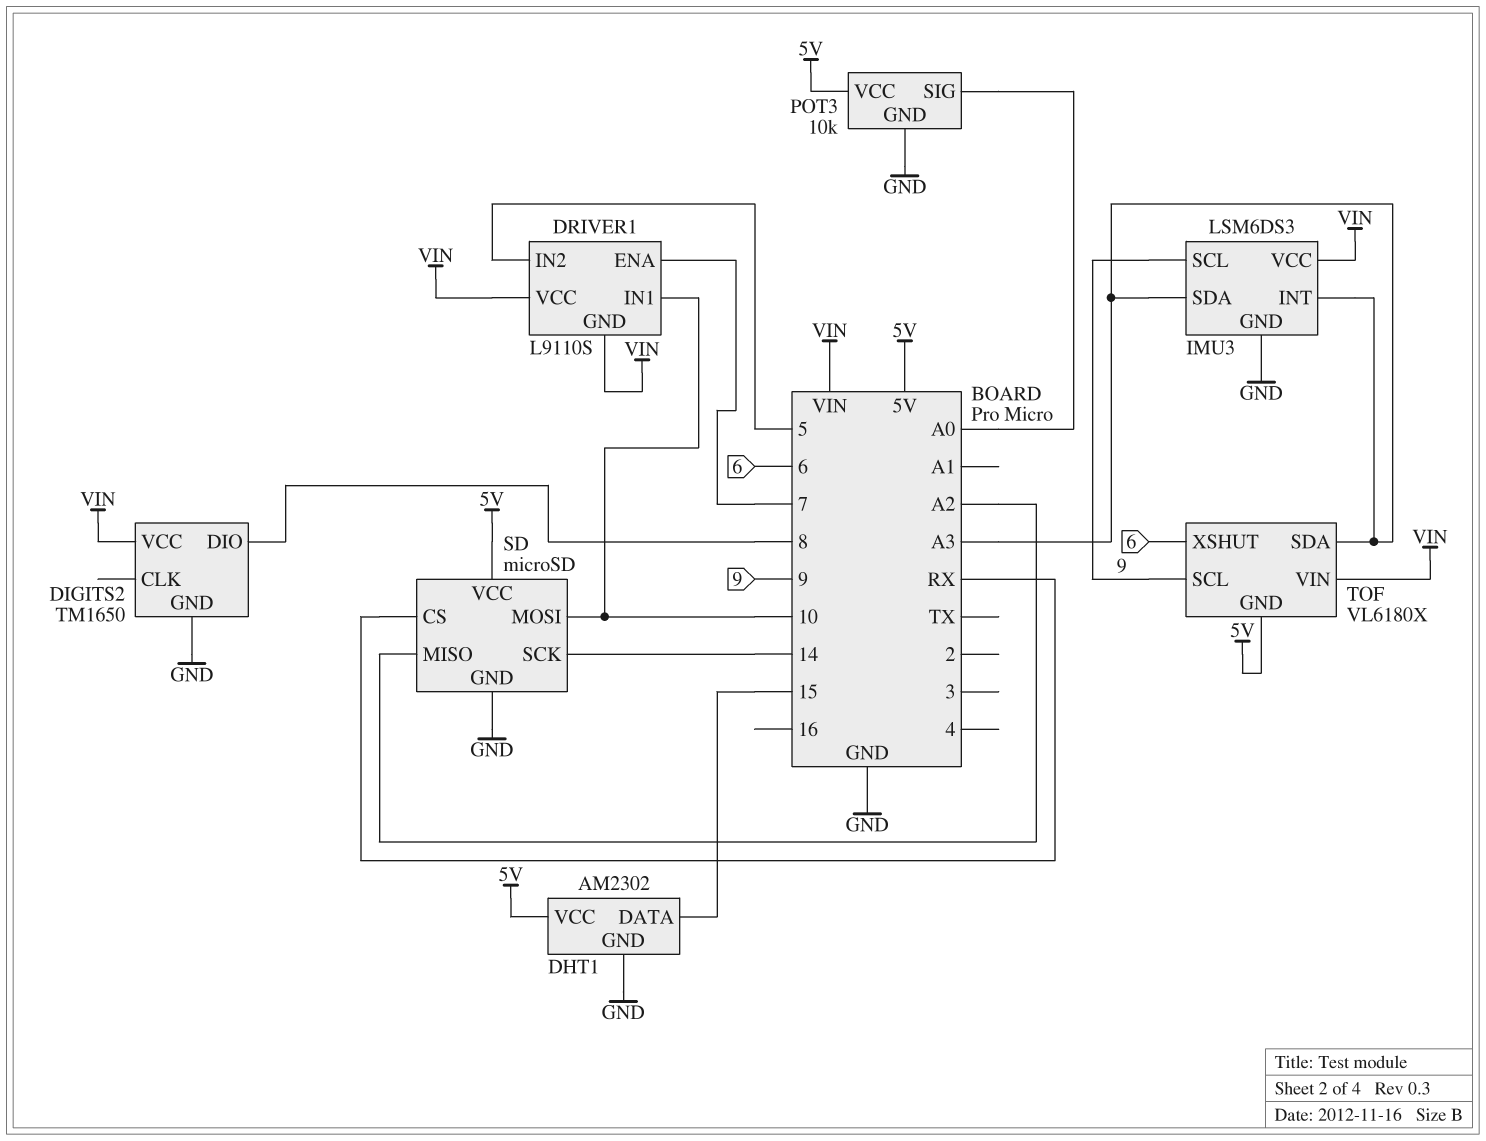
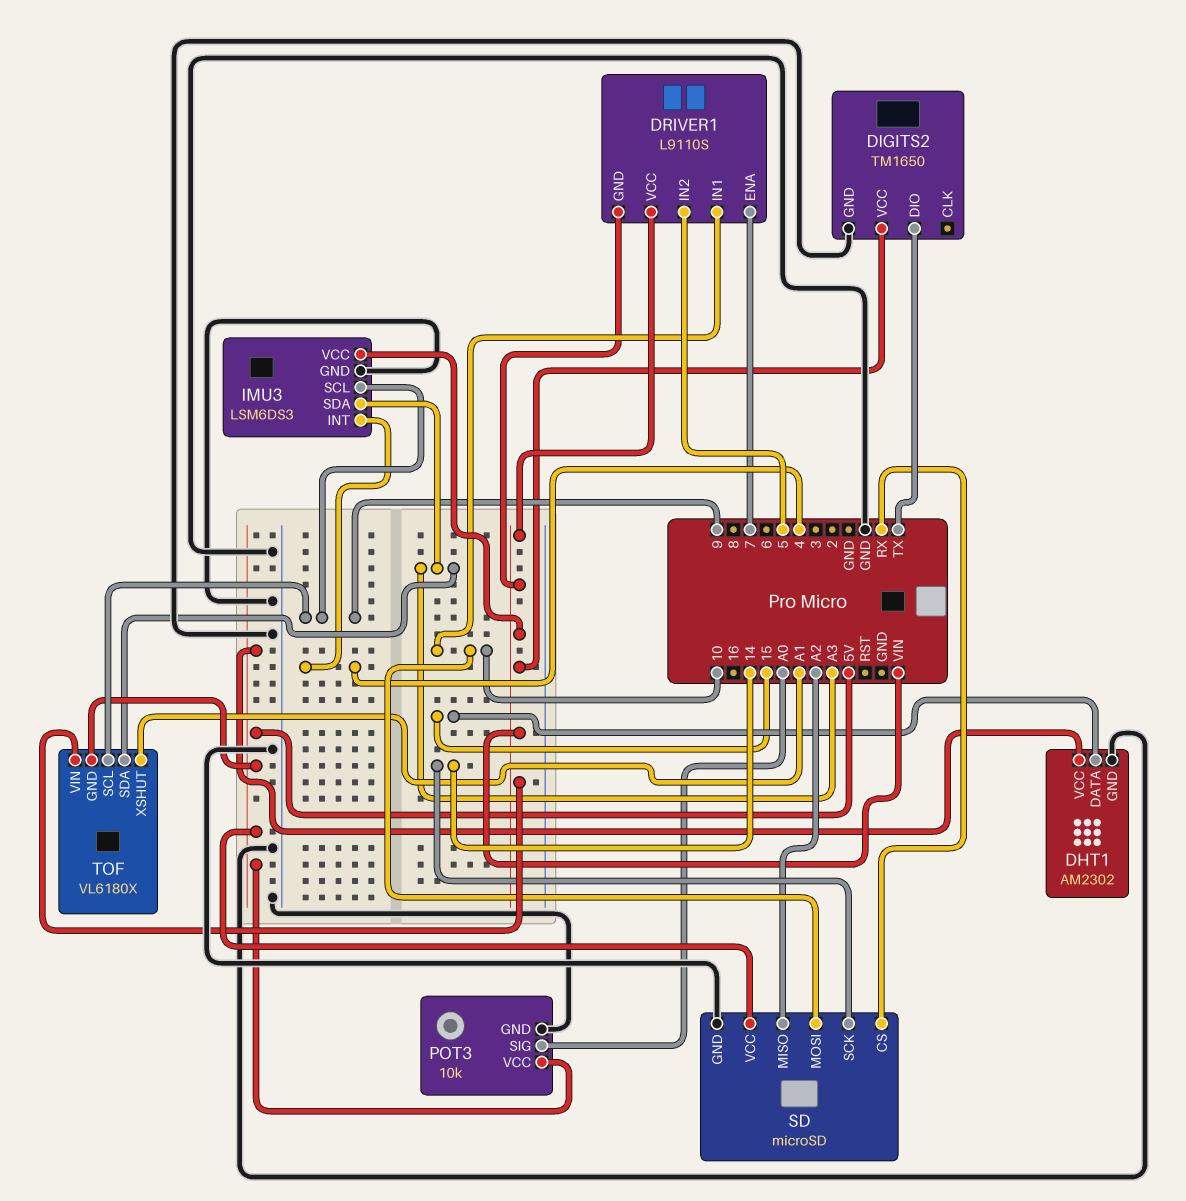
DIGITS2 pin DIO: 8 -> TX
IMU3 pin INT: A3 -> 4
TOF pin XSHUT: 6 -> A1

